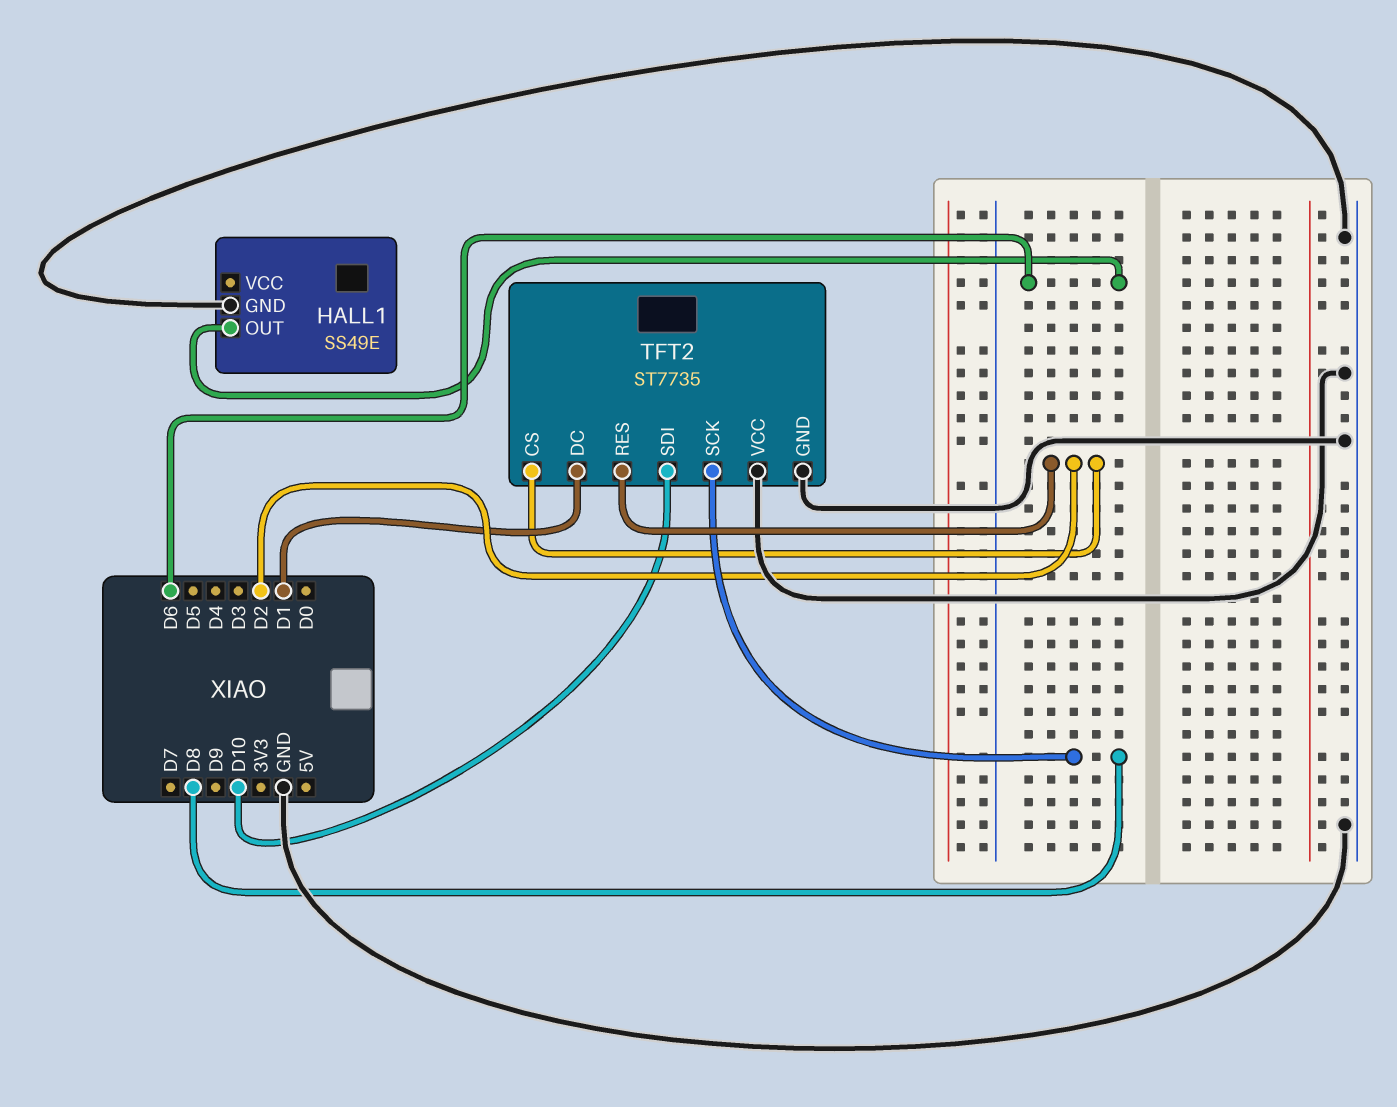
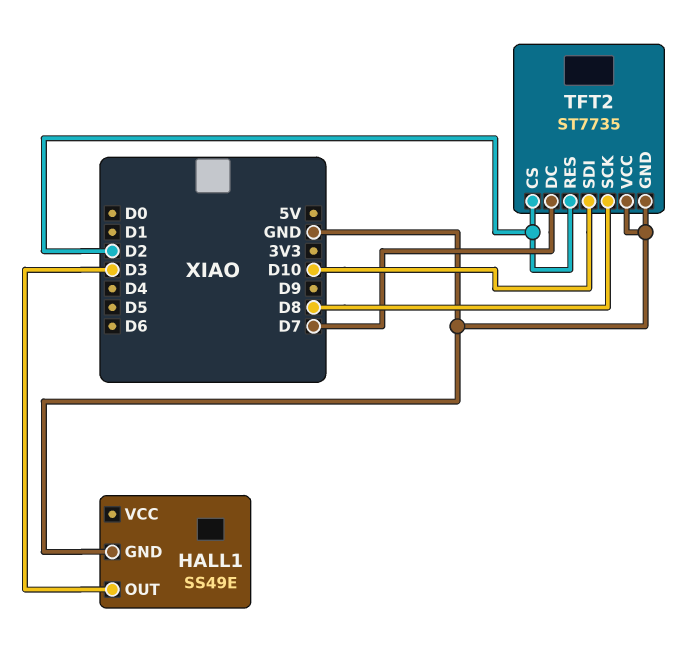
HALL1 pin OUT: D6 -> D3
TFT2 pin DC: D1 -> D7

